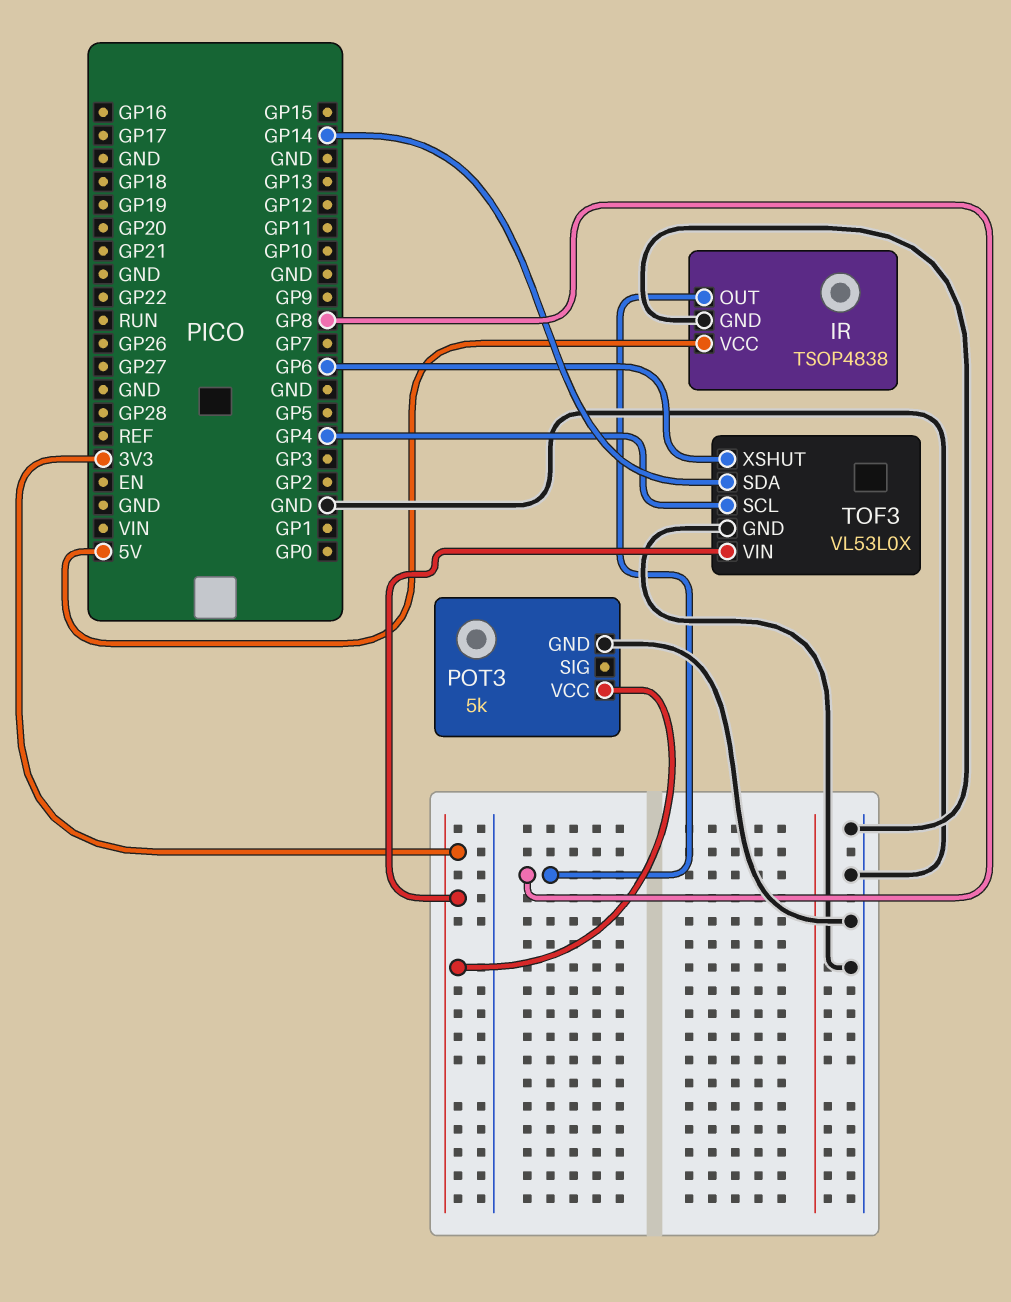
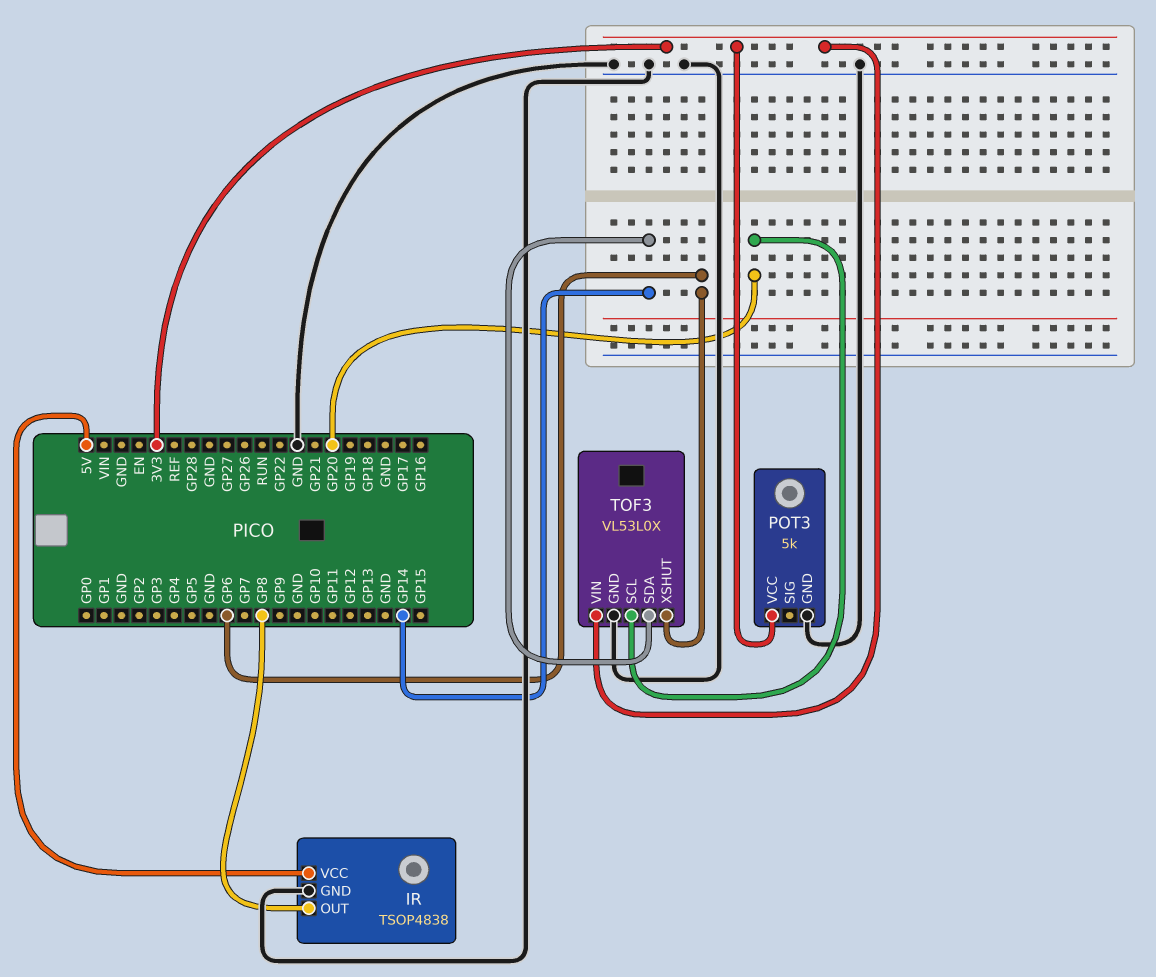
TOF3 pin SCL: GP4 -> GP20

